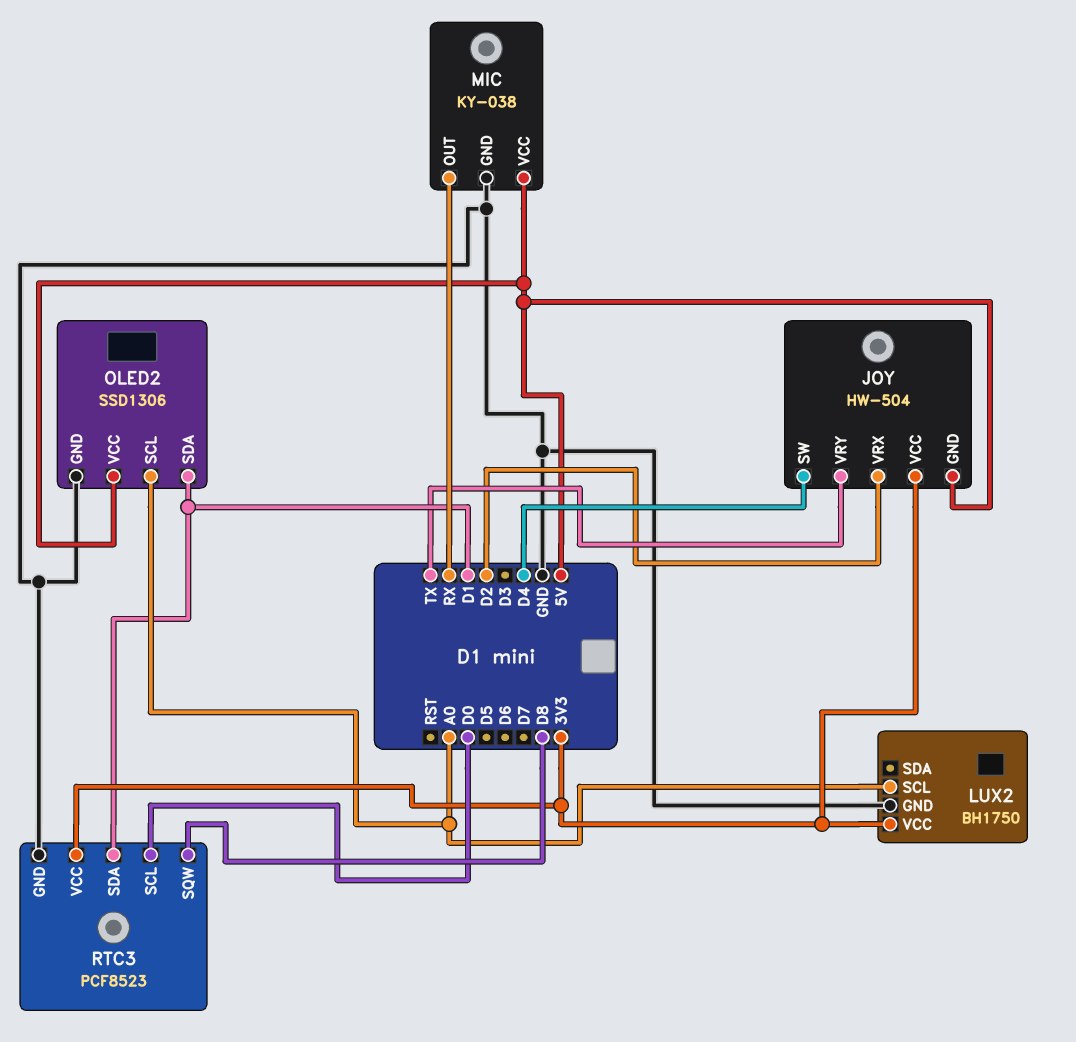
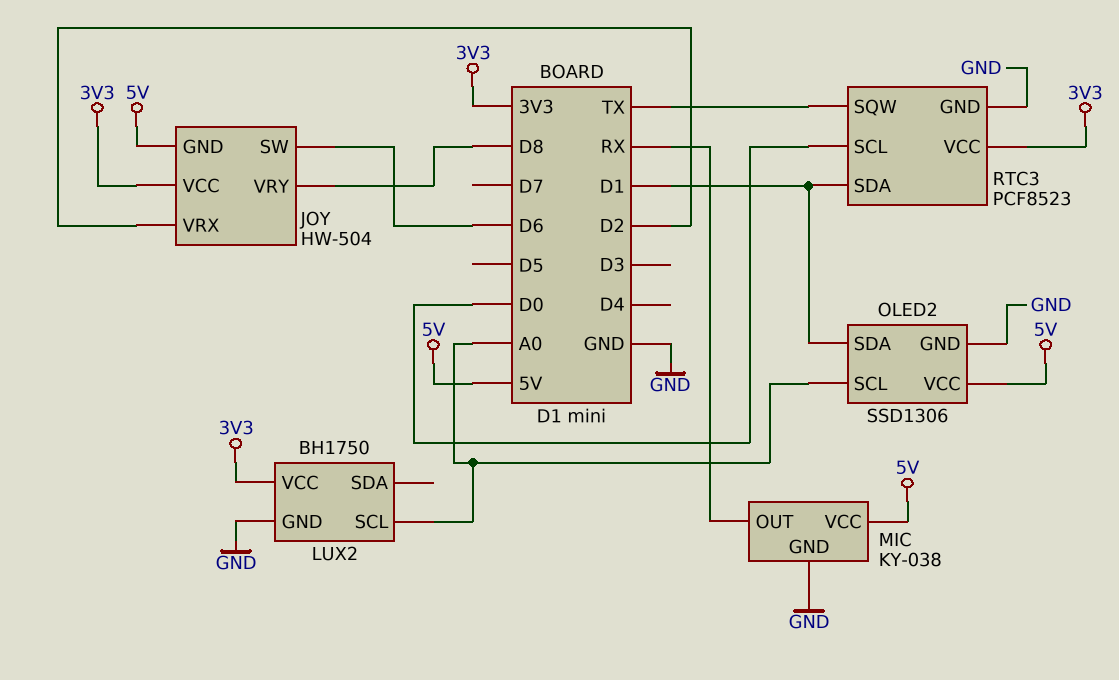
JOY pin SW: D4 -> D6
JOY pin VRY: TX -> D8
RTC3 pin SQW: D8 -> TX

